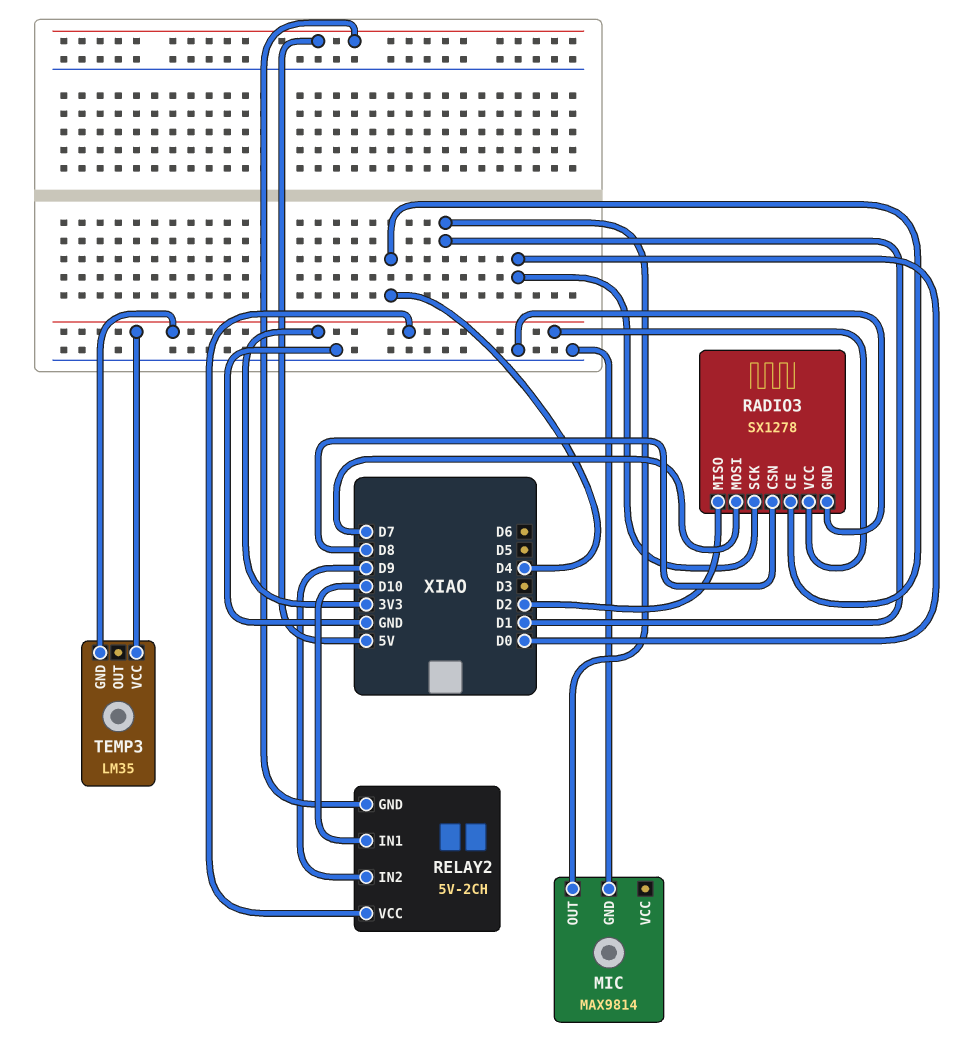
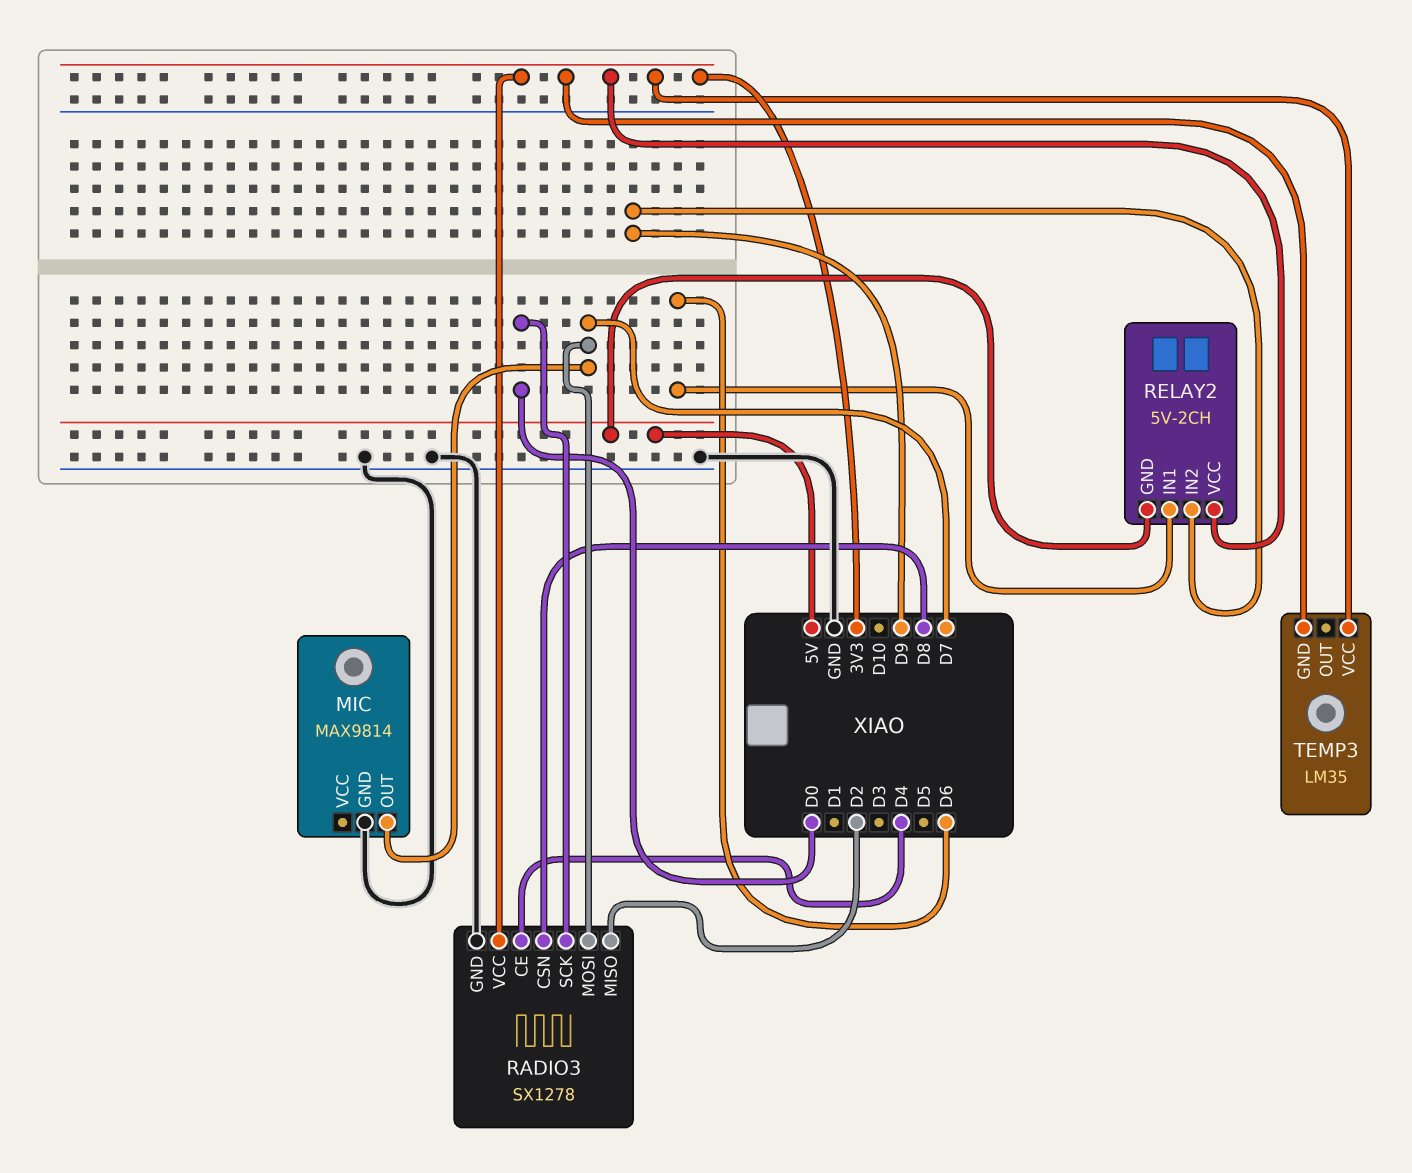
MIC pin OUT: D1 -> D7
RELAY2 pin IN1: D10 -> D6

